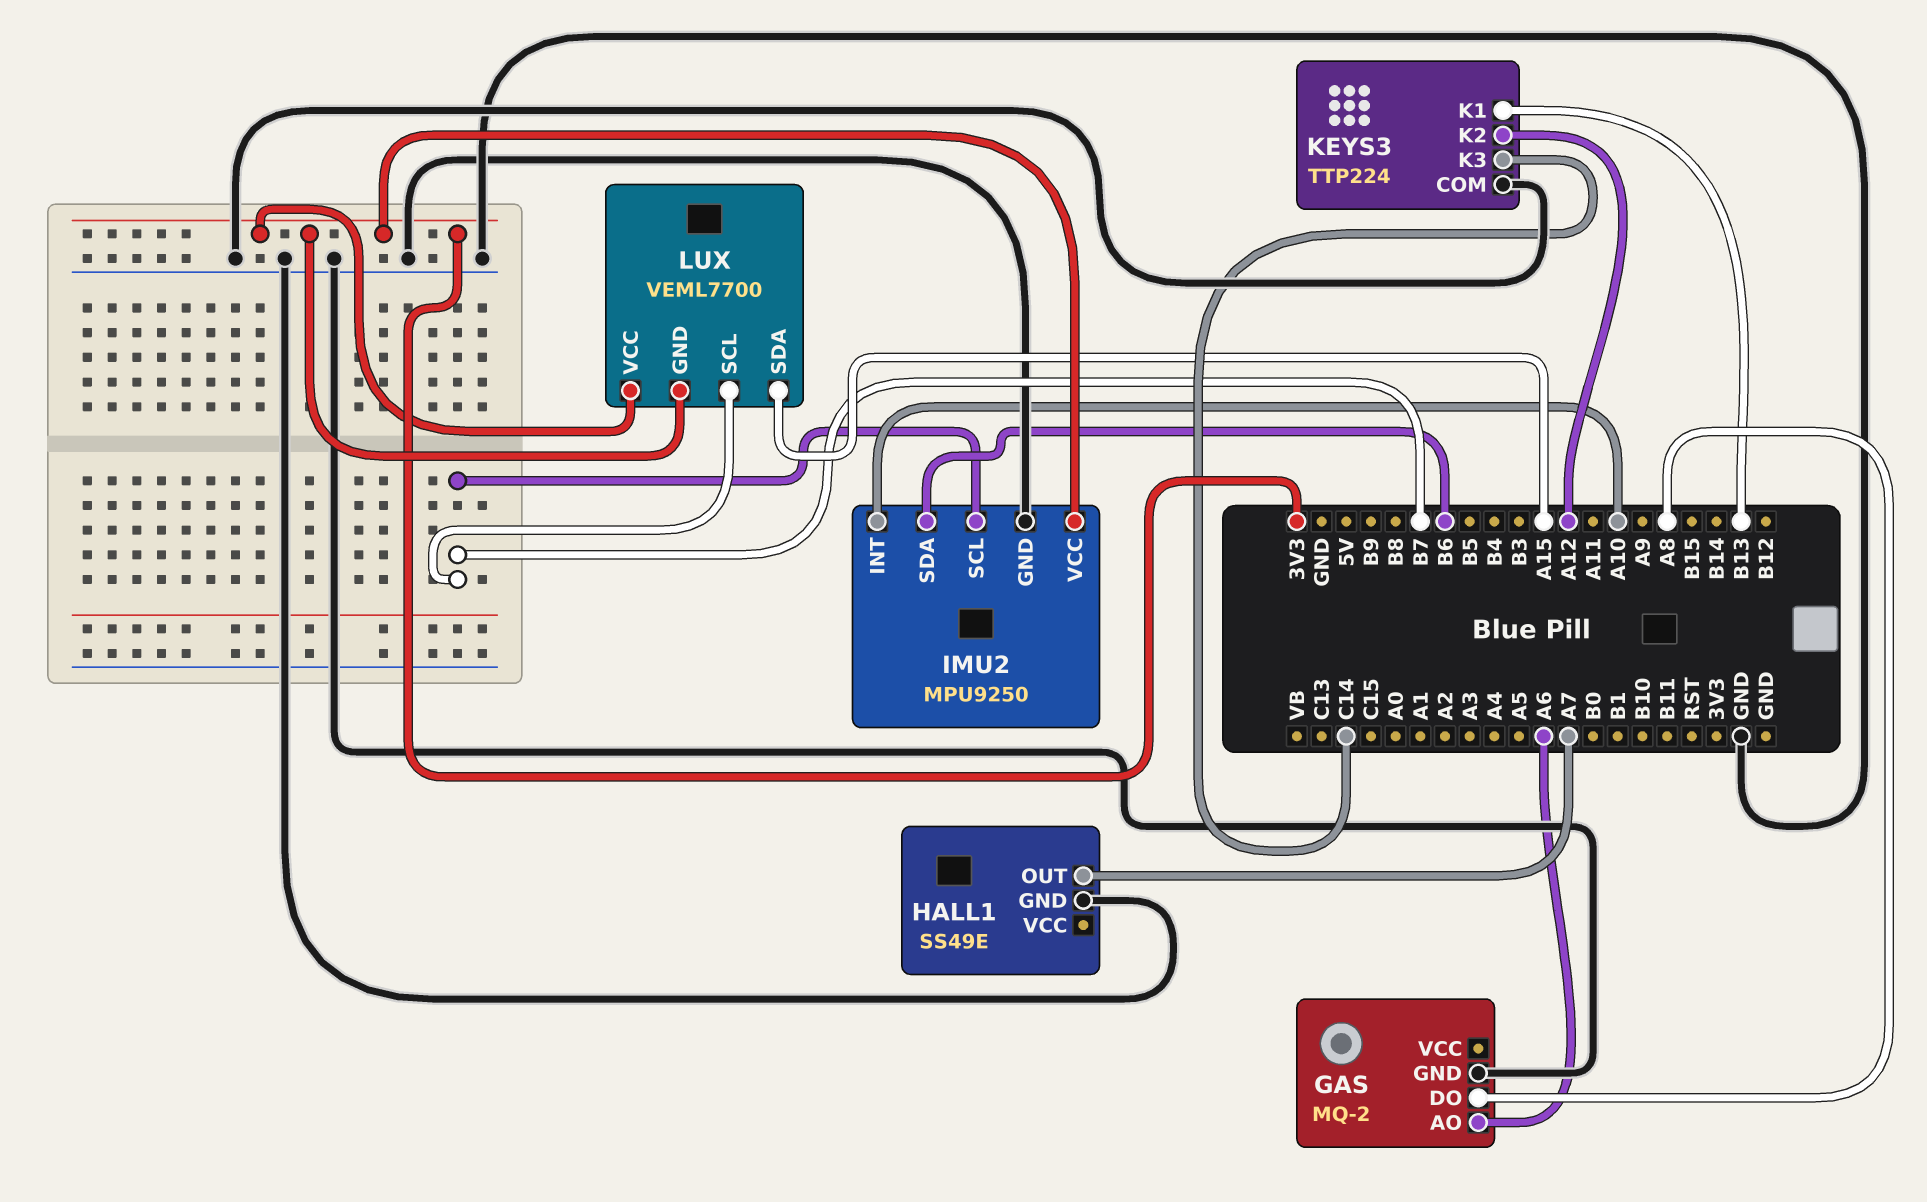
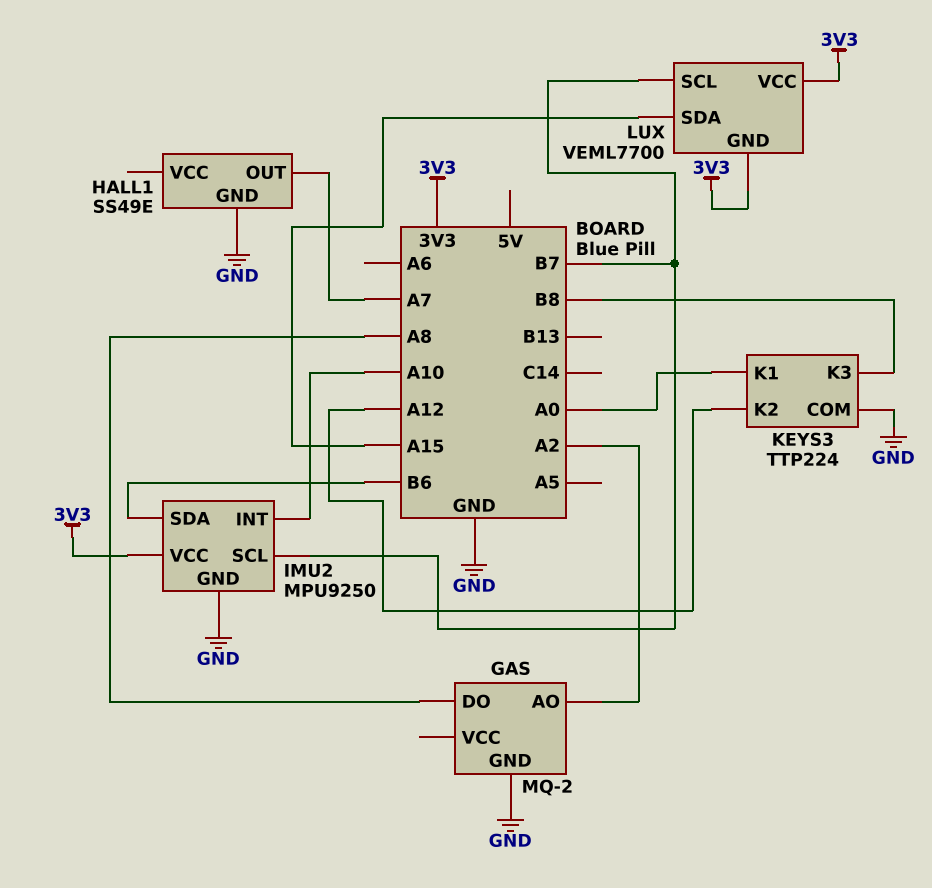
GAS pin AO: A6 -> A2
KEYS3 pin K1: B13 -> A0
KEYS3 pin K3: C14 -> B8

